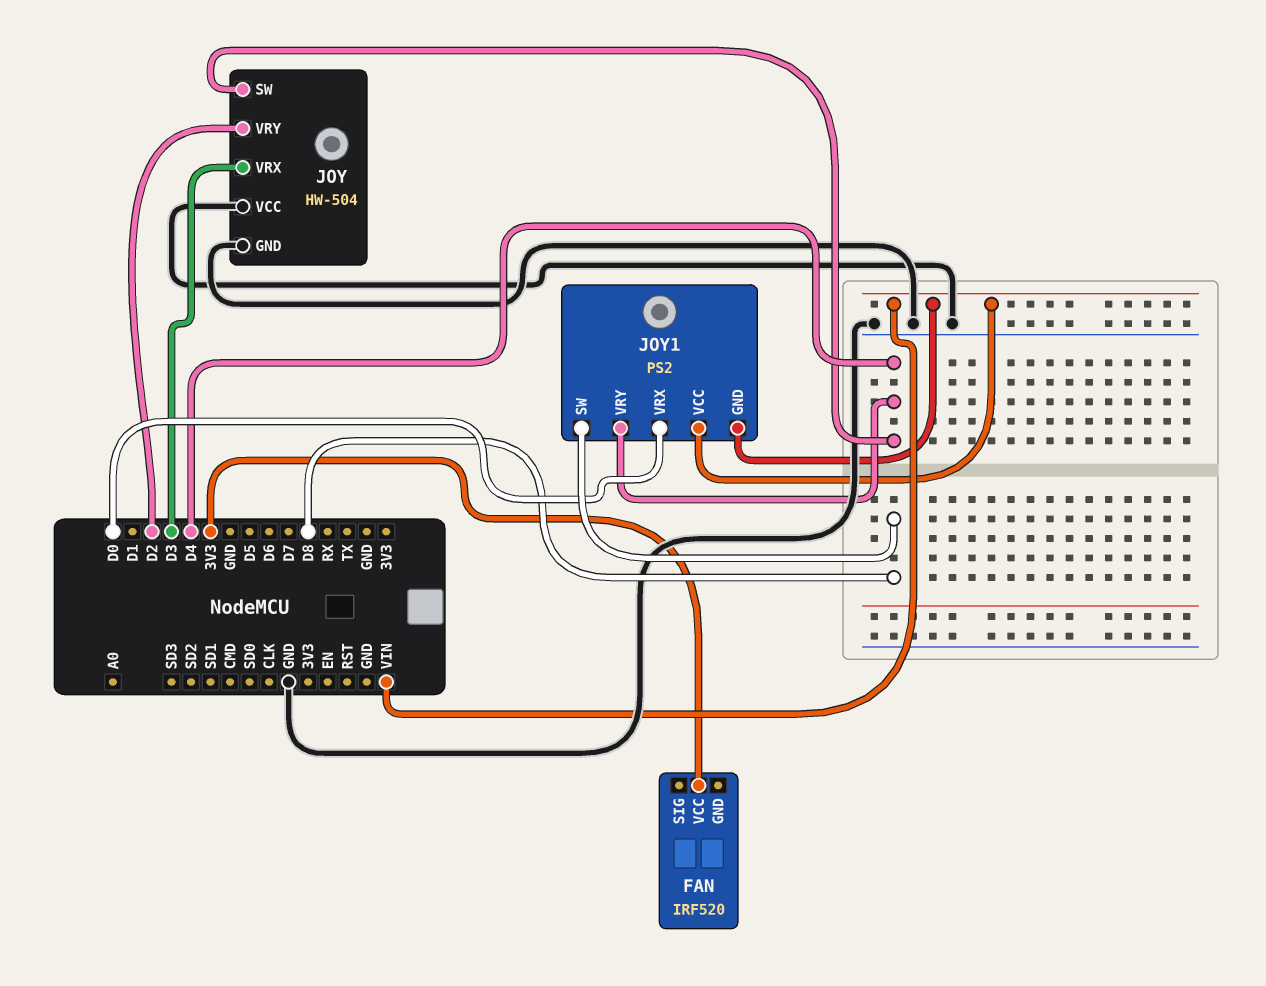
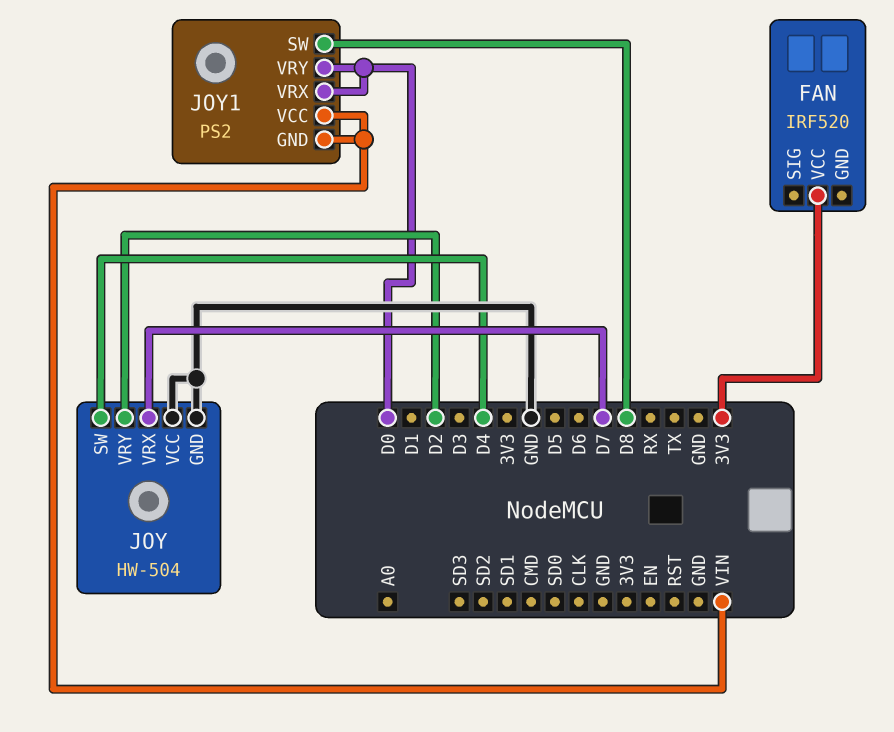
JOY pin VRX: D3 -> D7
JOY1 pin VRY: D4 -> D0

